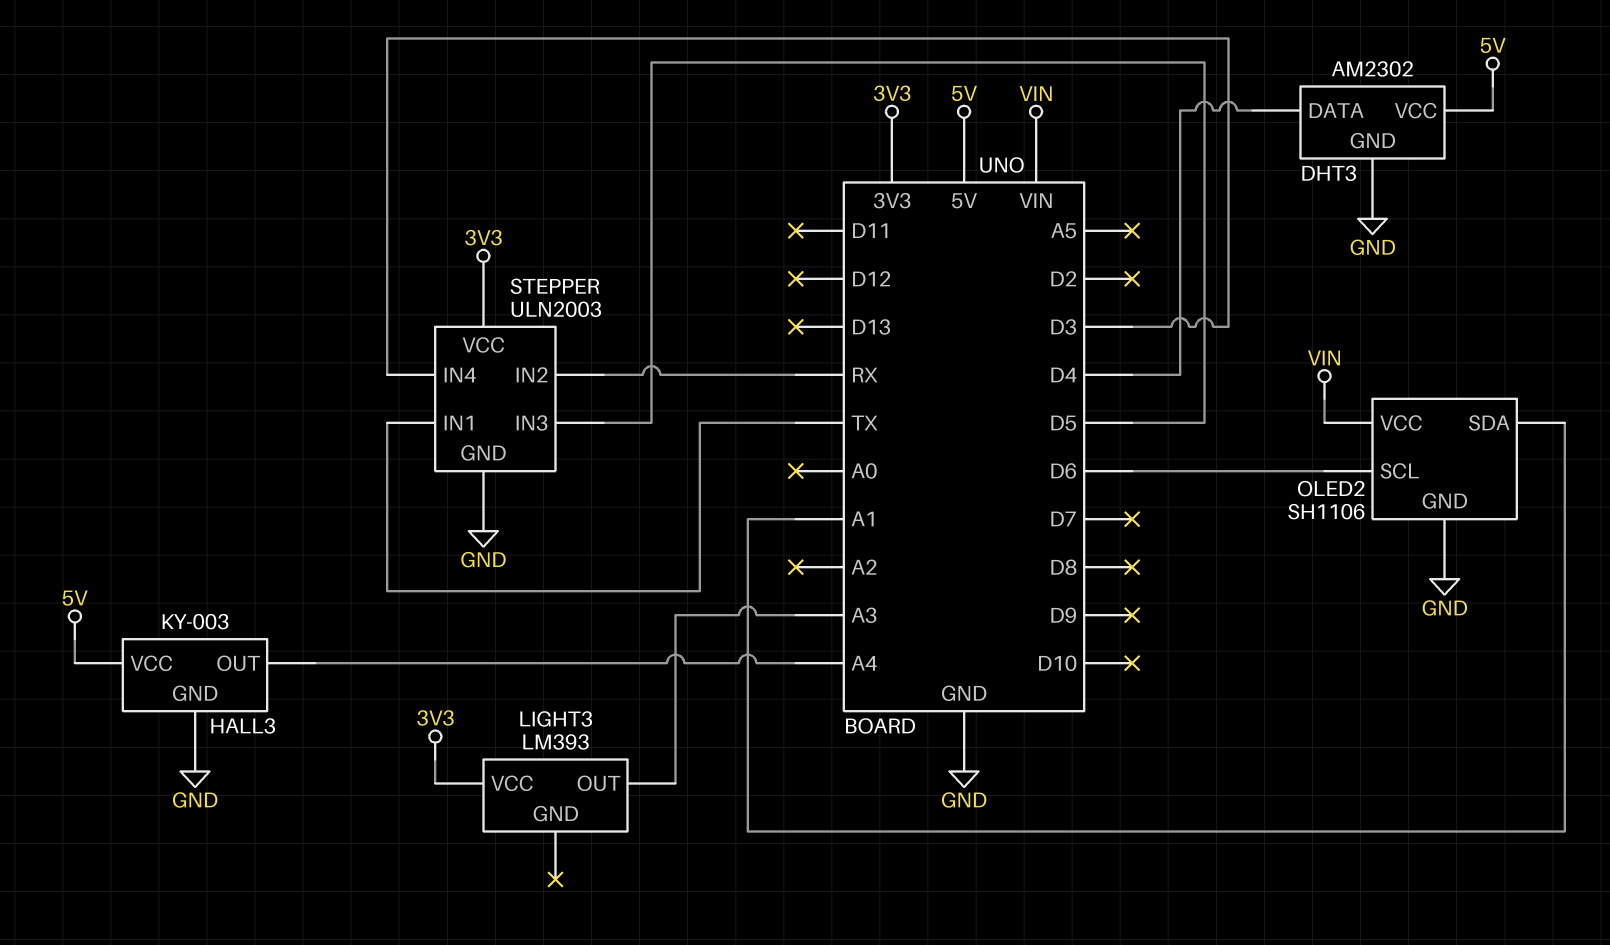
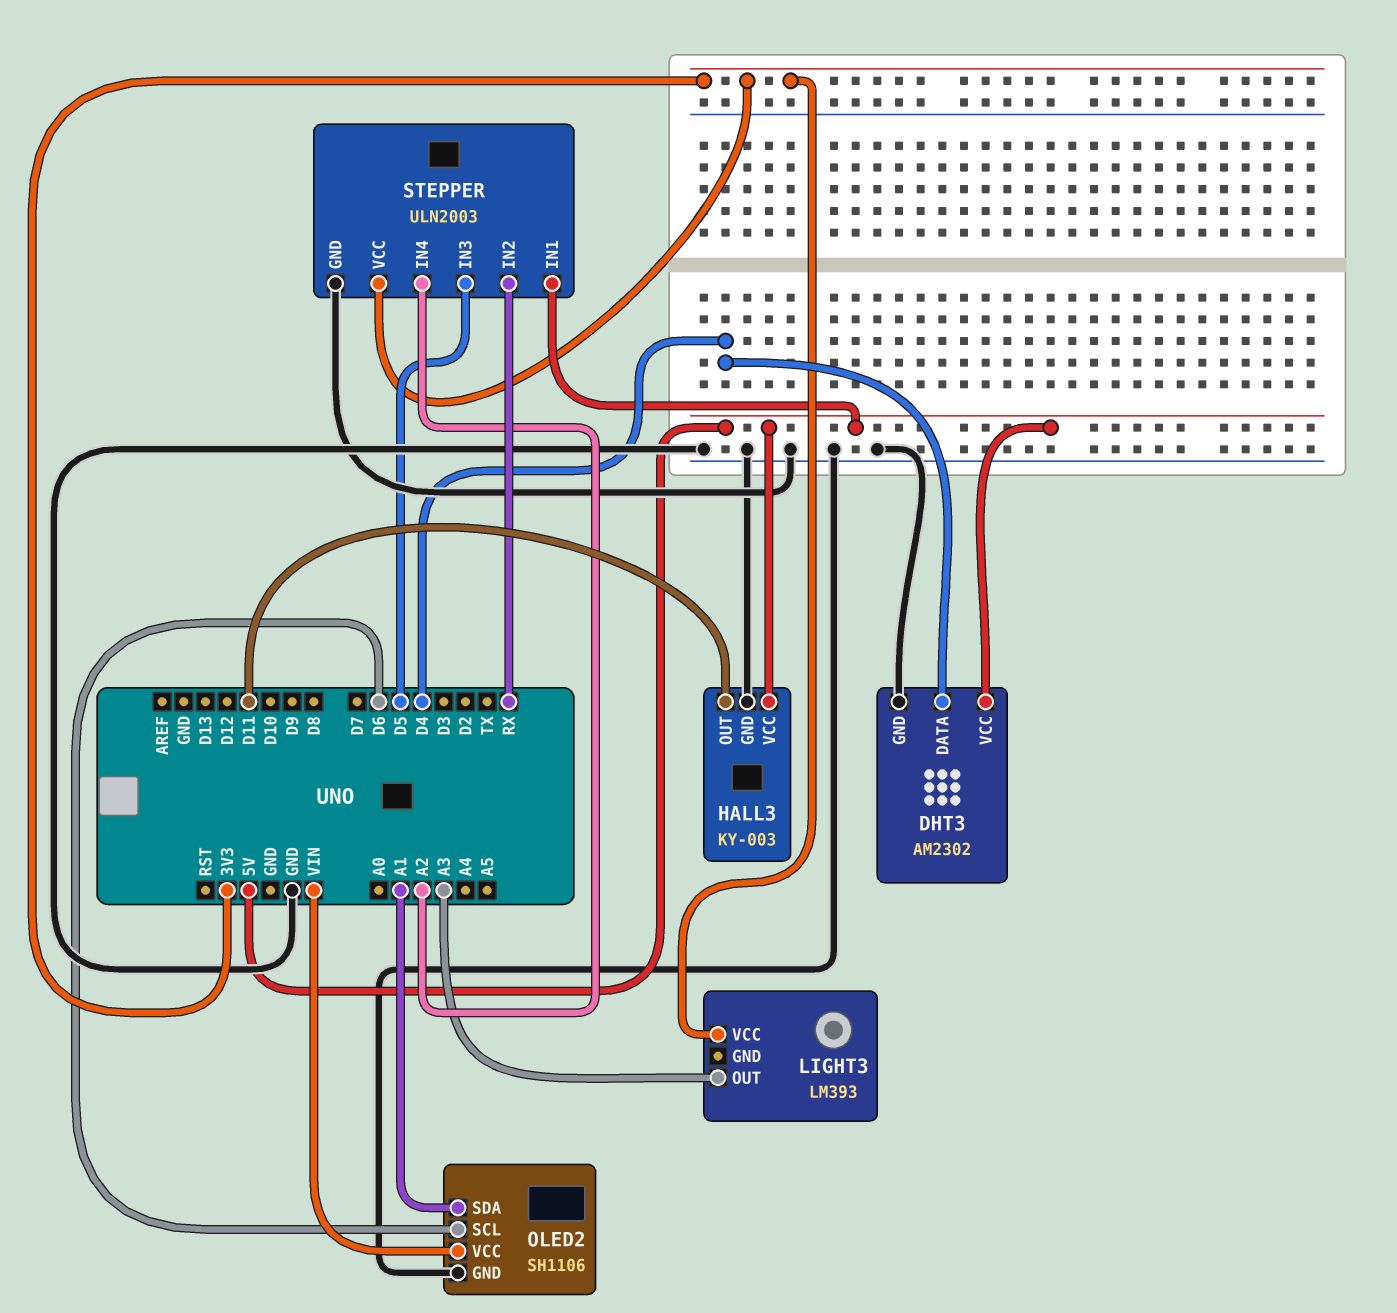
HALL3 pin OUT: A4 -> D11
STEPPER pin IN1: TX -> 5V
STEPPER pin IN4: D3 -> A2

